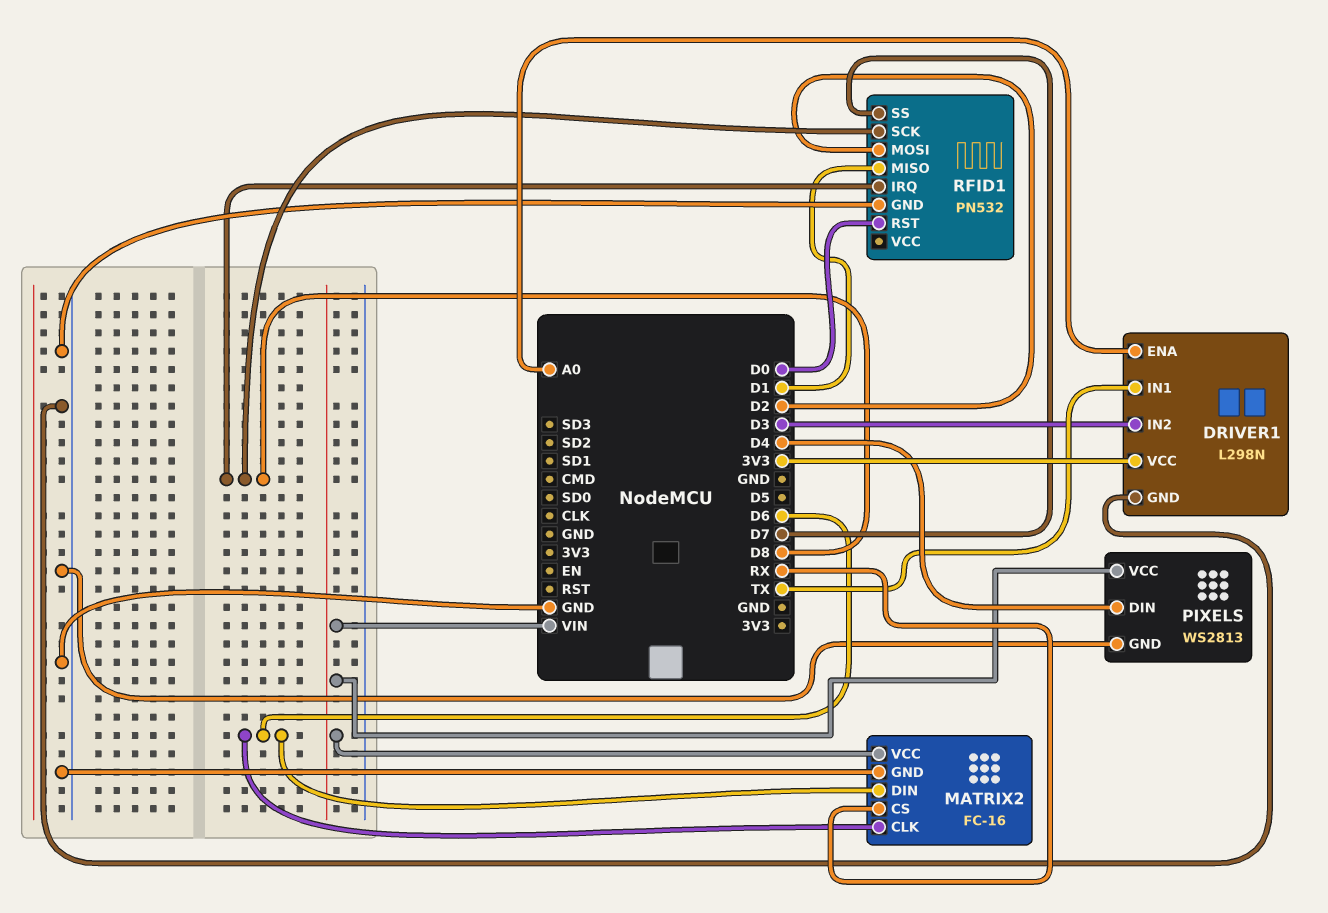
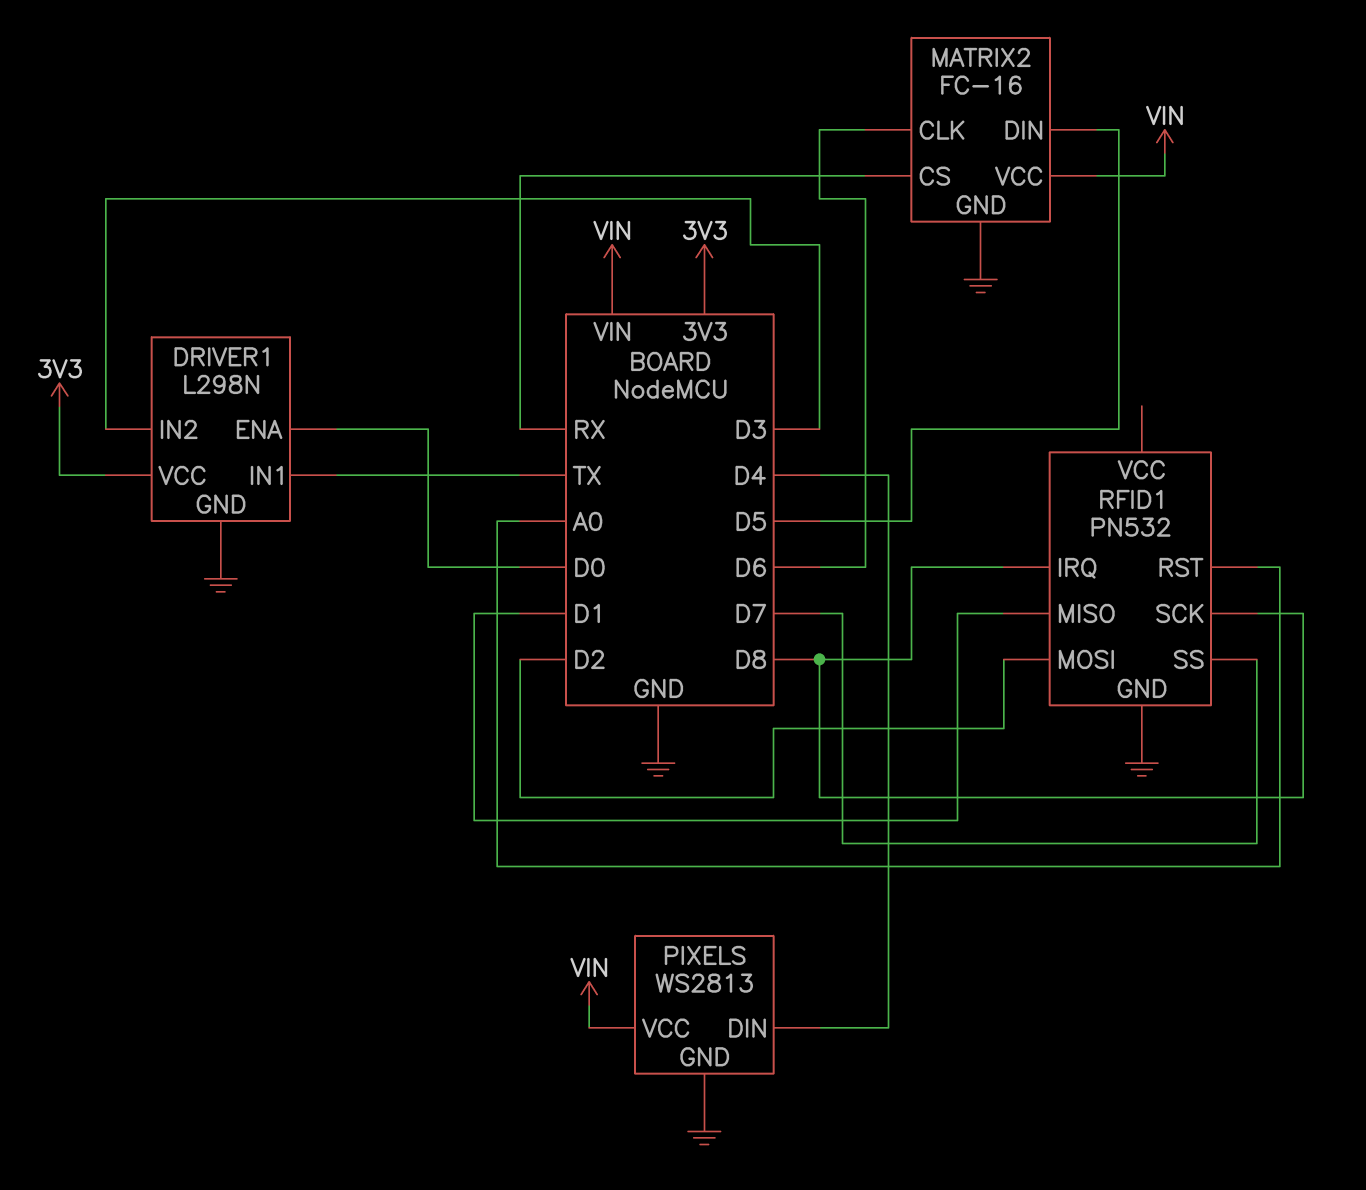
DRIVER1 pin ENA: A0 -> D0
MATRIX2 pin DIN: D6 -> D5
RFID1 pin RST: D0 -> A0

